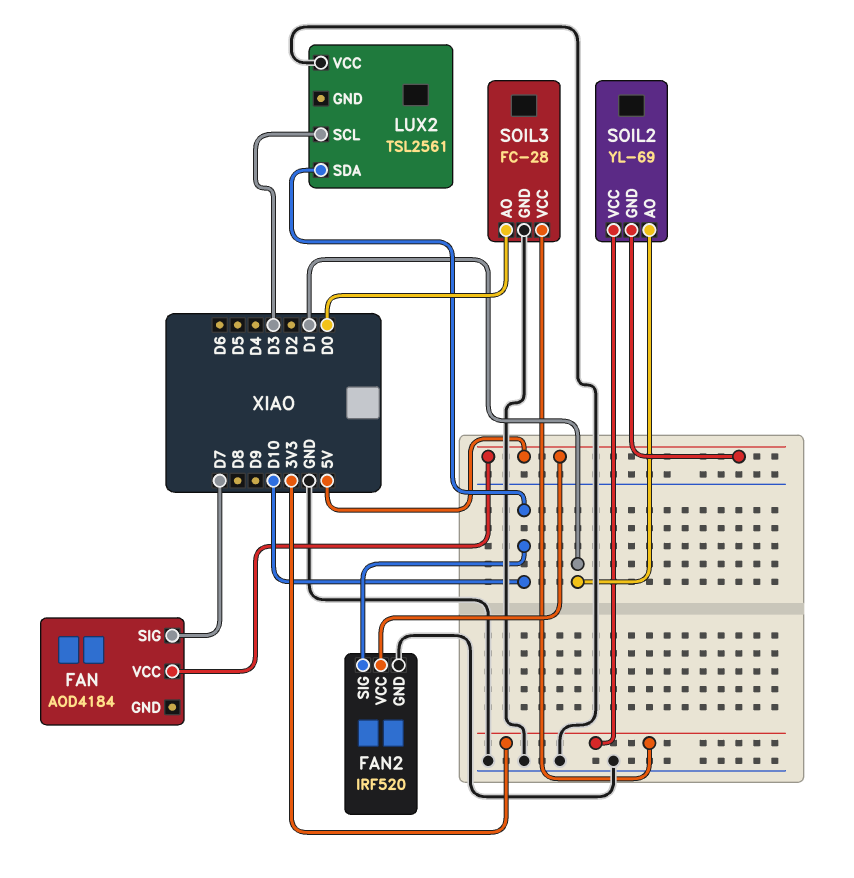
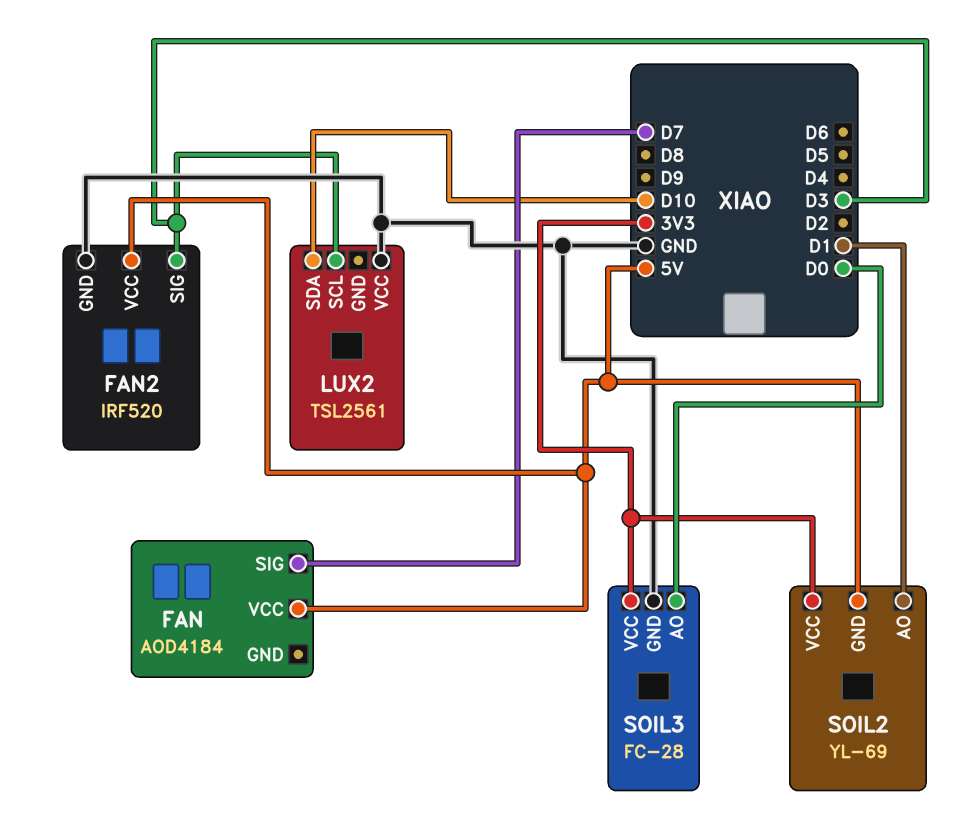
FAN2 pin SIG: D10 -> D3

